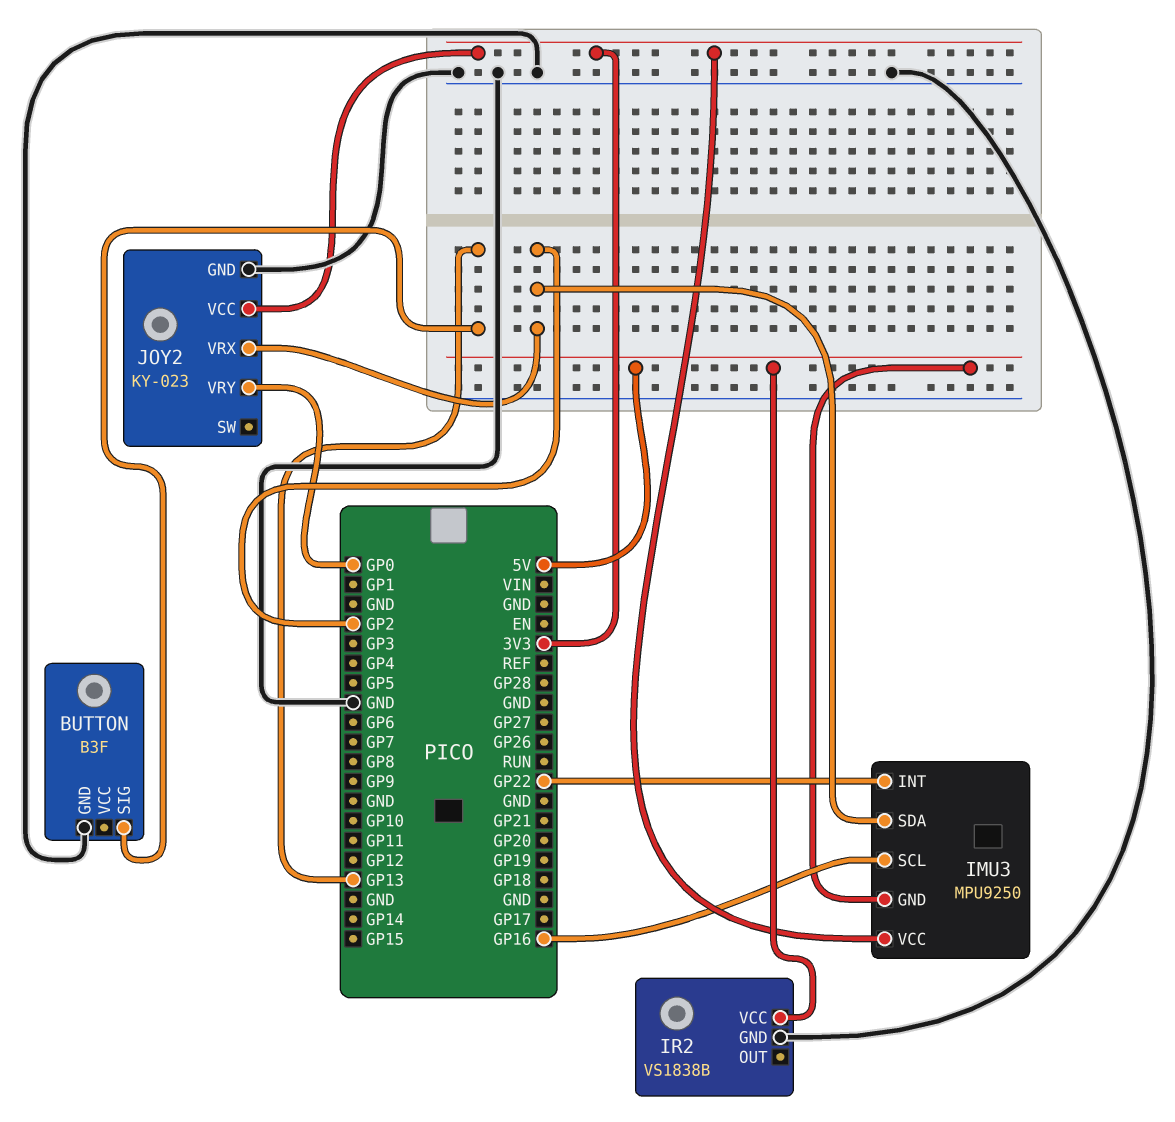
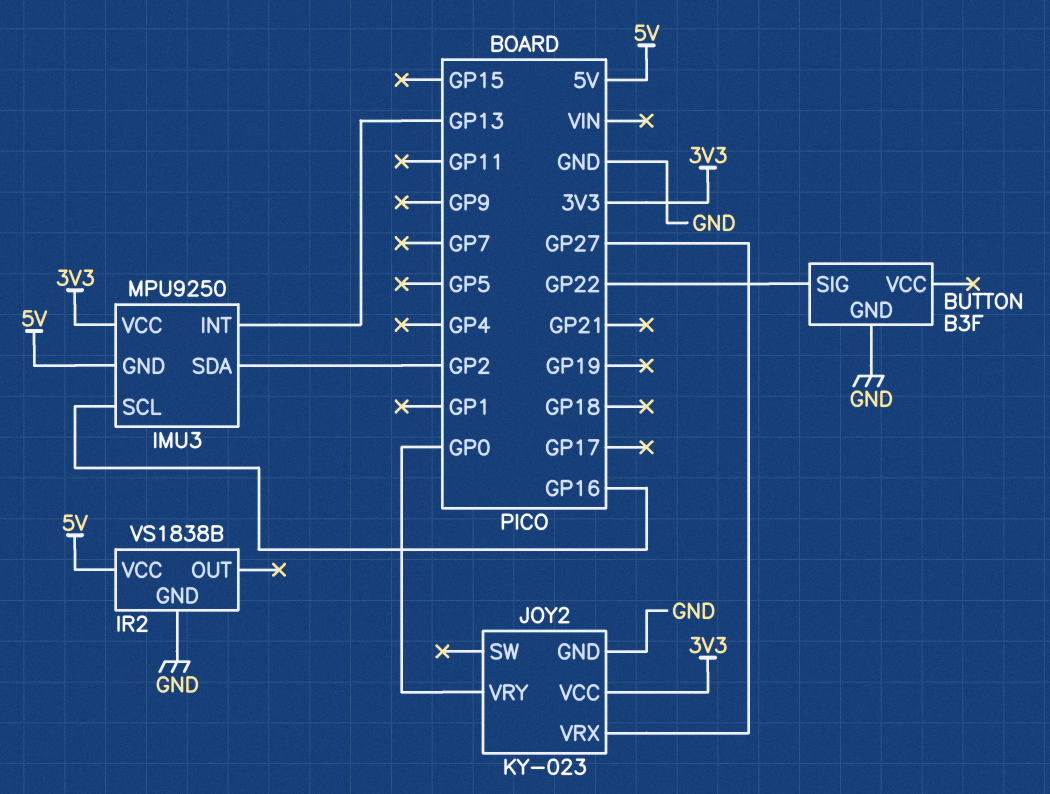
BUTTON pin SIG: GP13 -> GP22
IMU3 pin INT: GP22 -> GP13
JOY2 pin VRX: GP2 -> GP27

